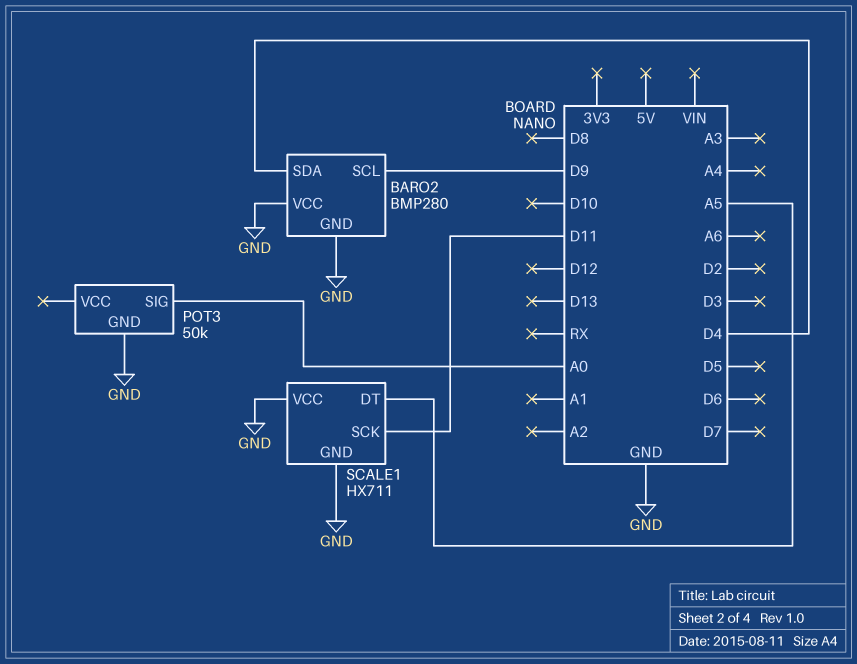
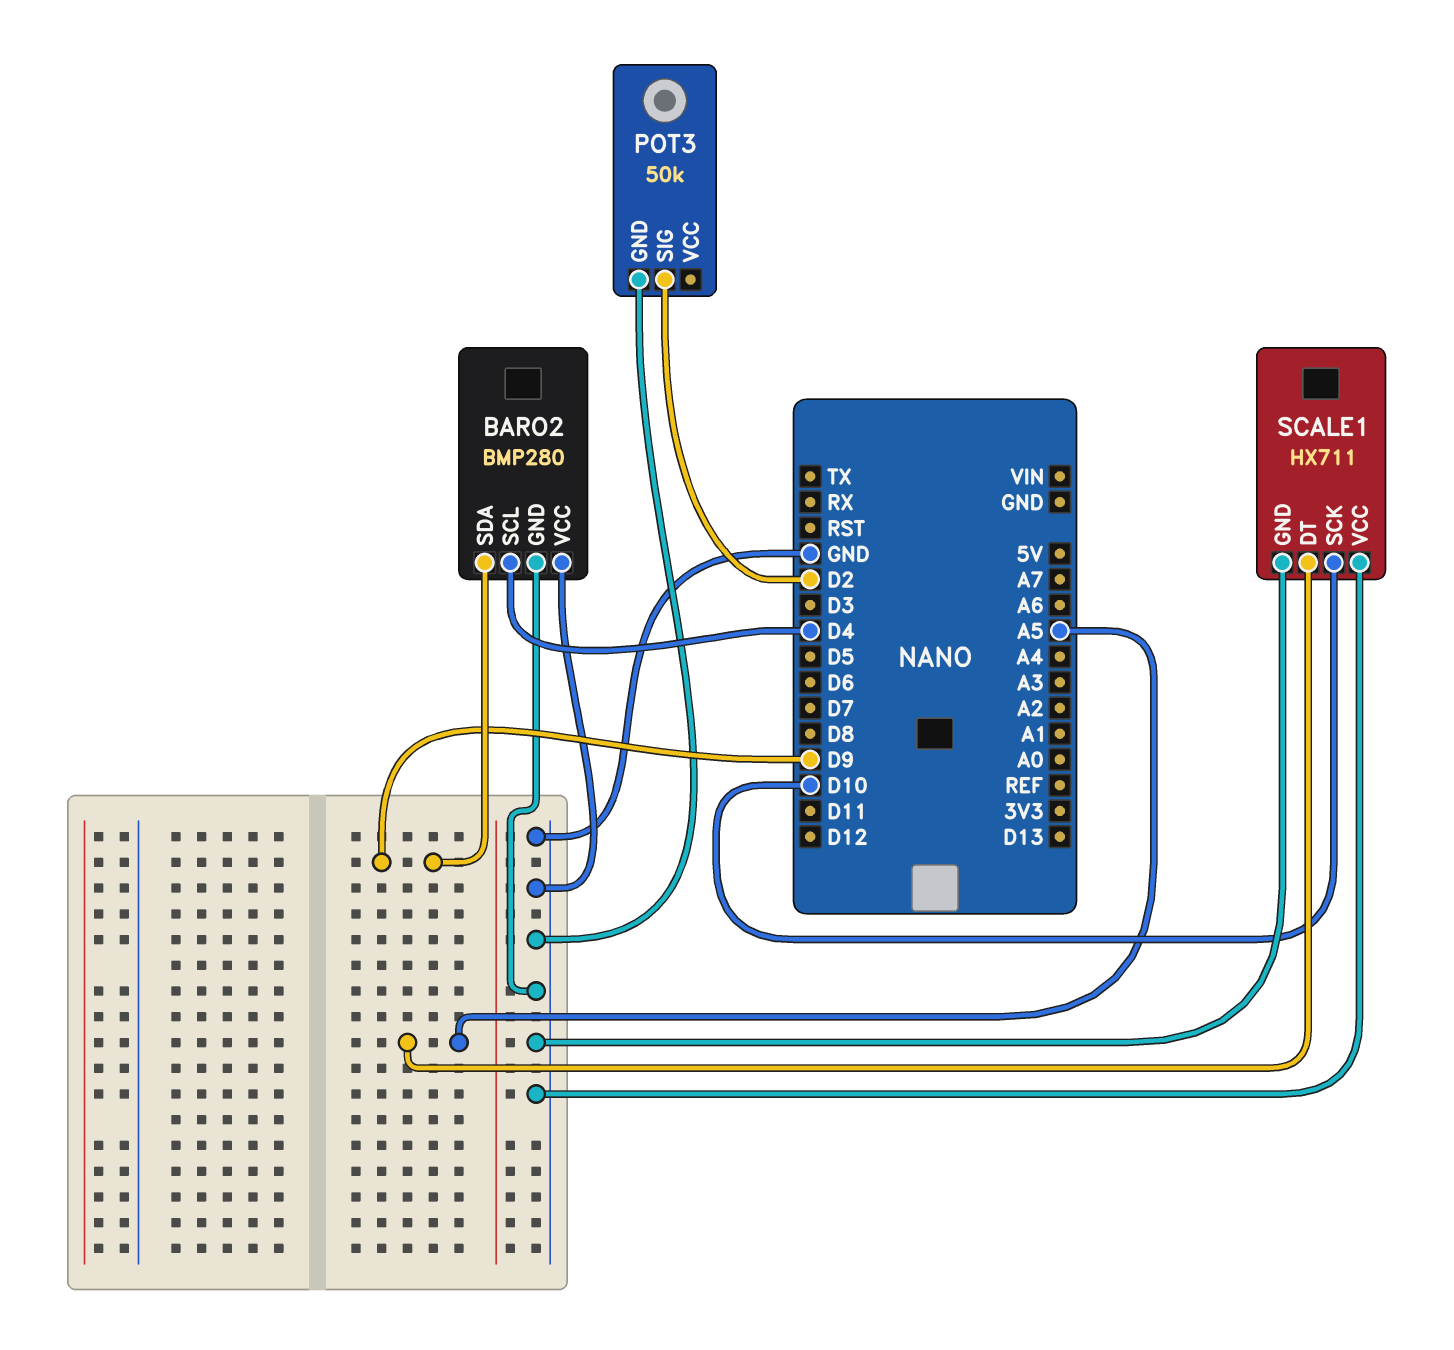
BARO2 pin SCL: D9 -> D4
BARO2 pin SDA: D4 -> D9
POT3 pin SIG: A0 -> D2
SCALE1 pin SCK: D11 -> D10

